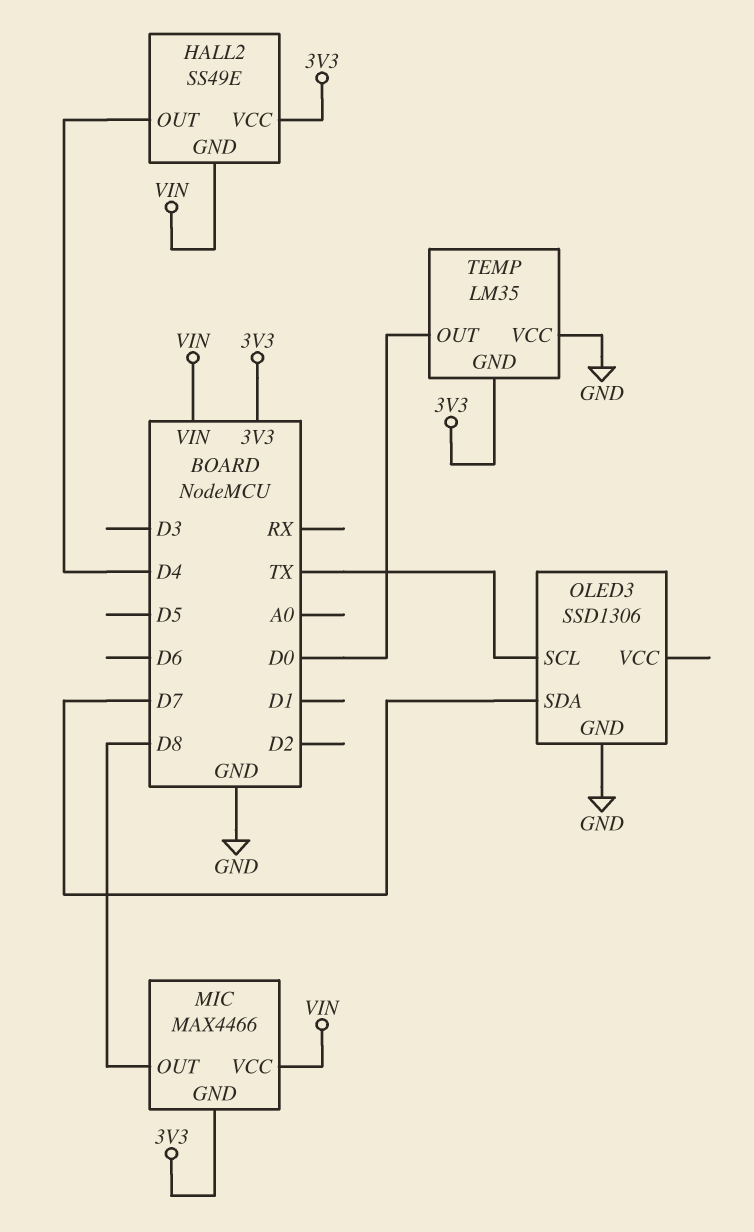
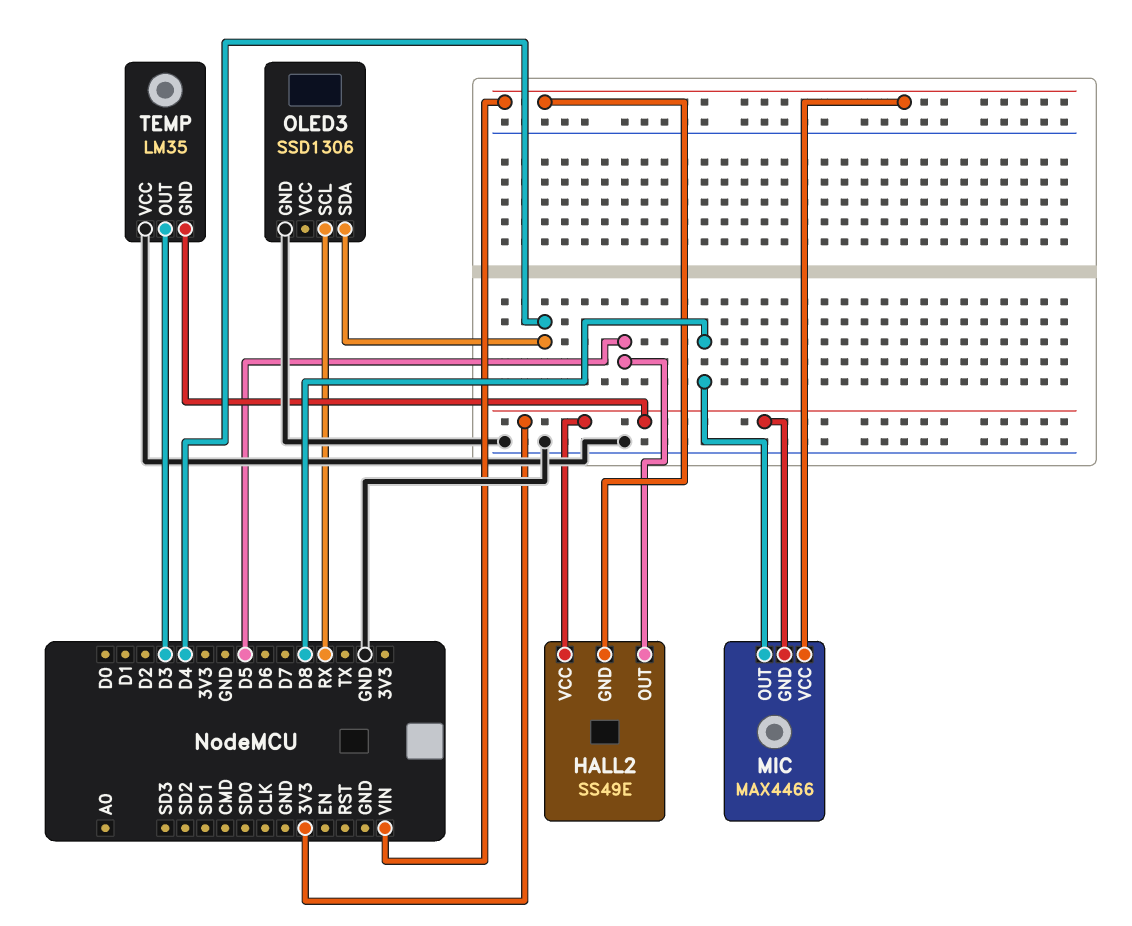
HALL2 pin OUT: D4 -> D5
OLED3 pin SCL: TX -> RX
OLED3 pin SDA: D7 -> D4
TEMP pin OUT: D0 -> D3

